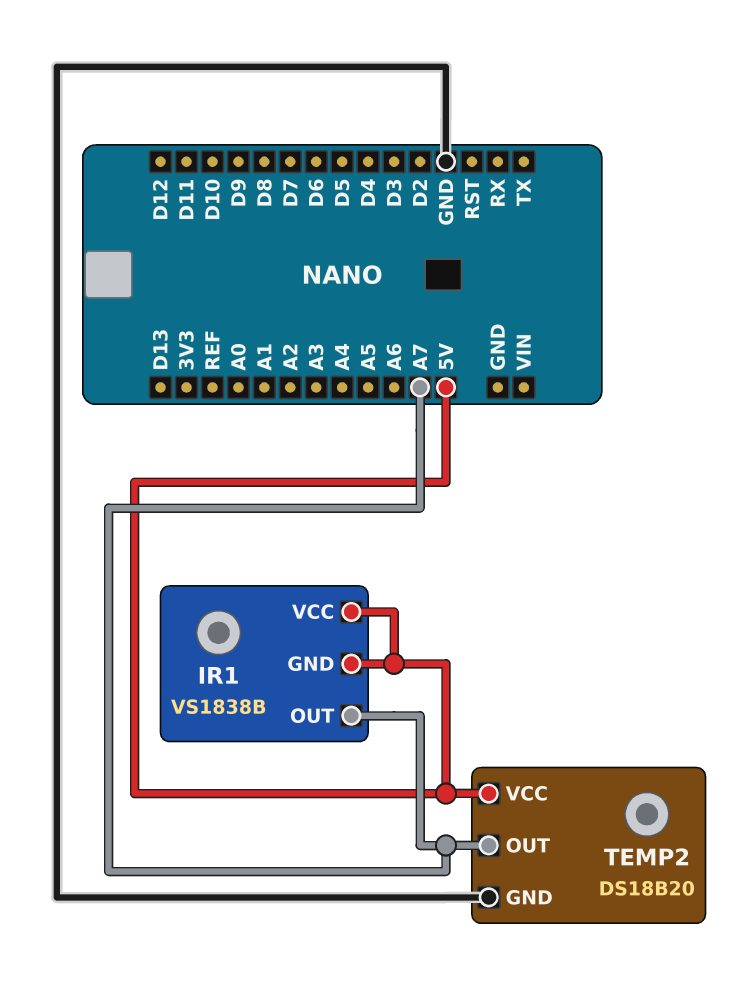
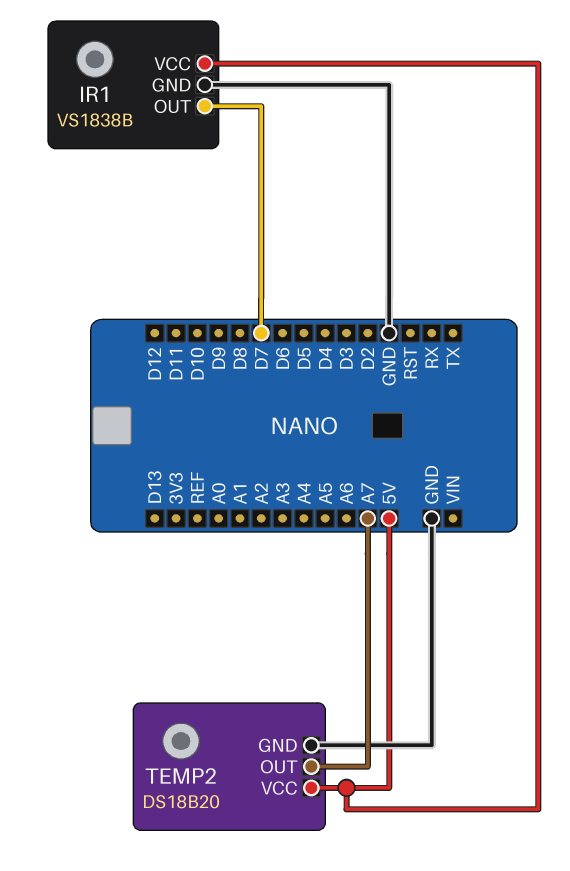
IR1 pin GND: 5V -> GND
IR1 pin OUT: A7 -> D7

